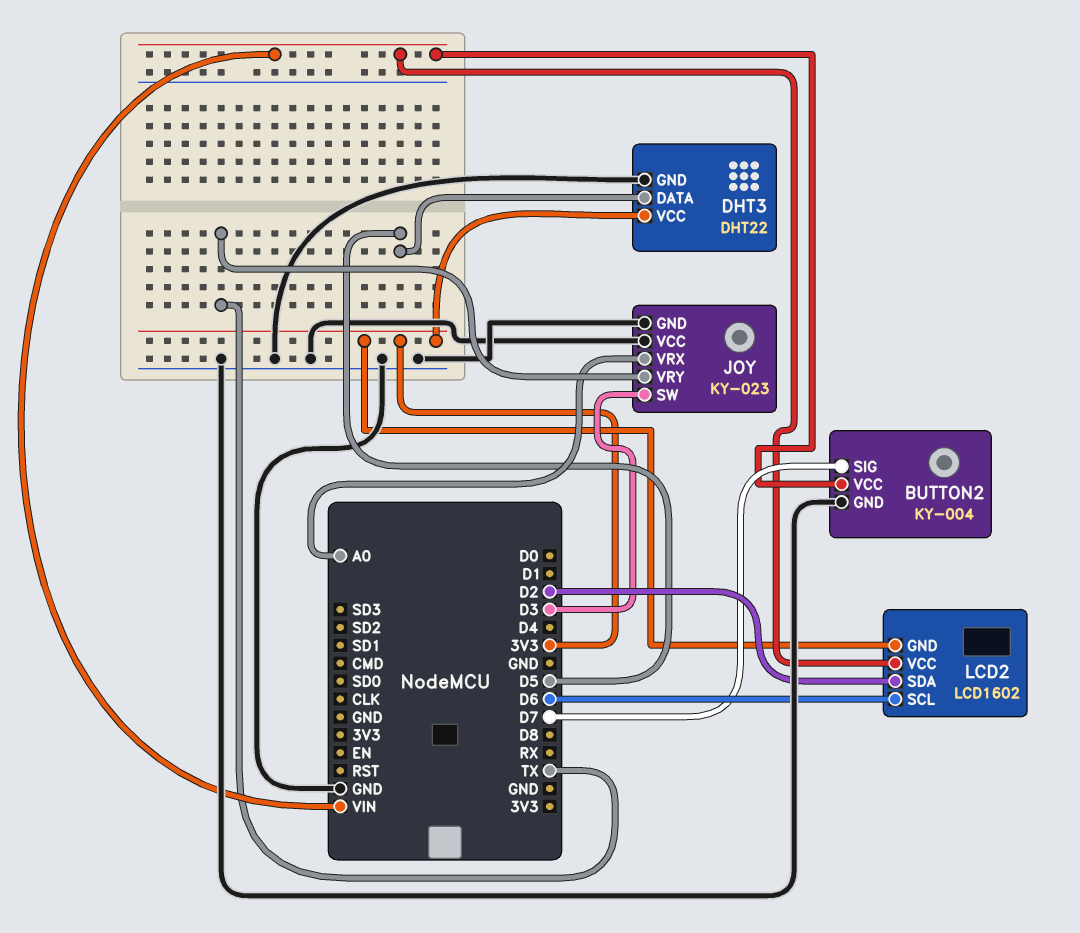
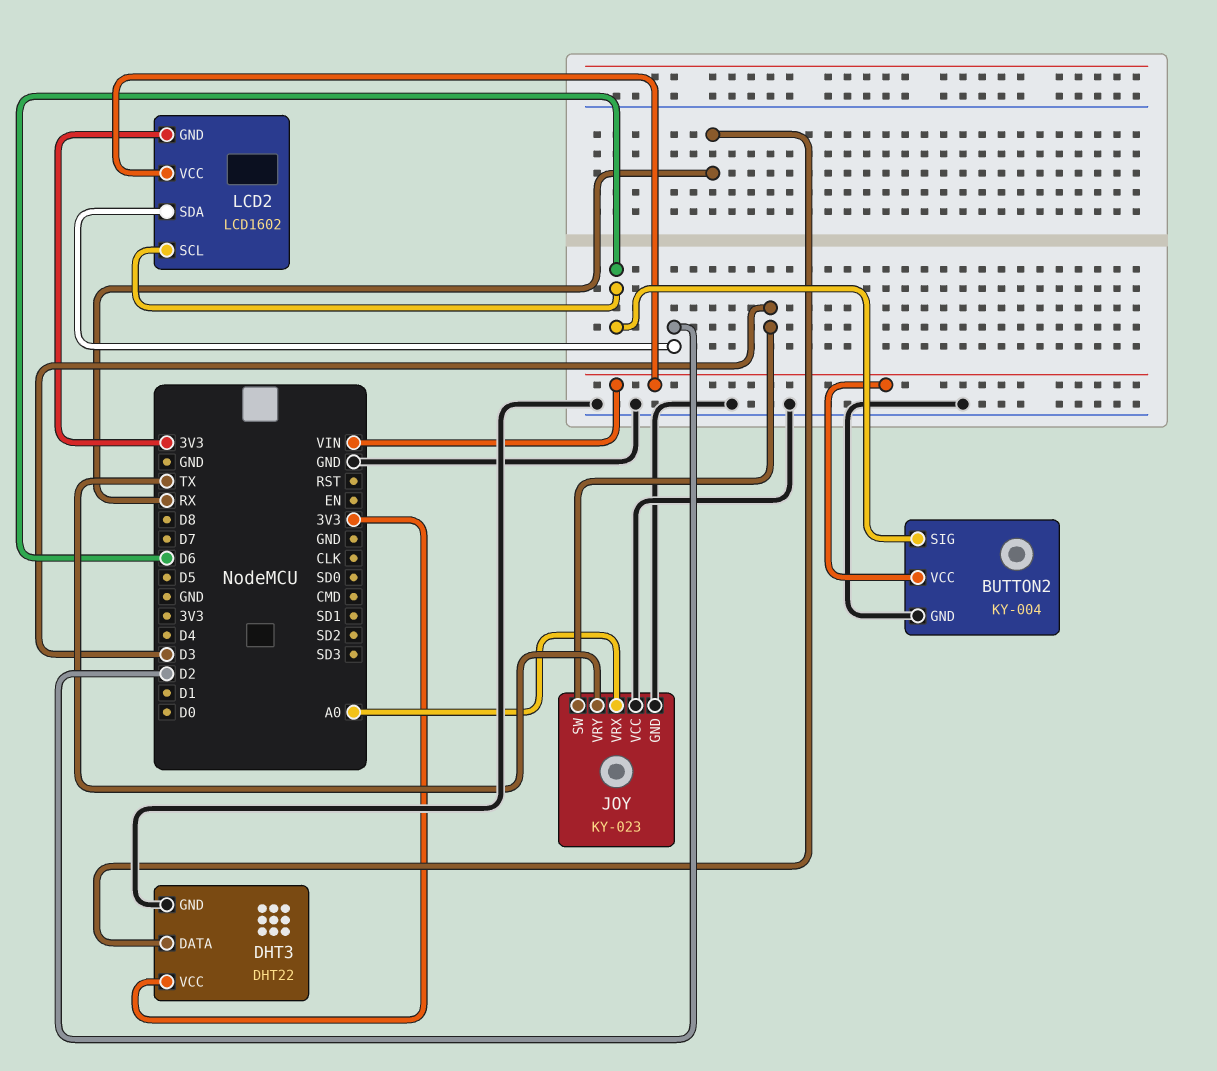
BUTTON2 pin SIG: D7 -> D6
DHT3 pin DATA: D5 -> RX

